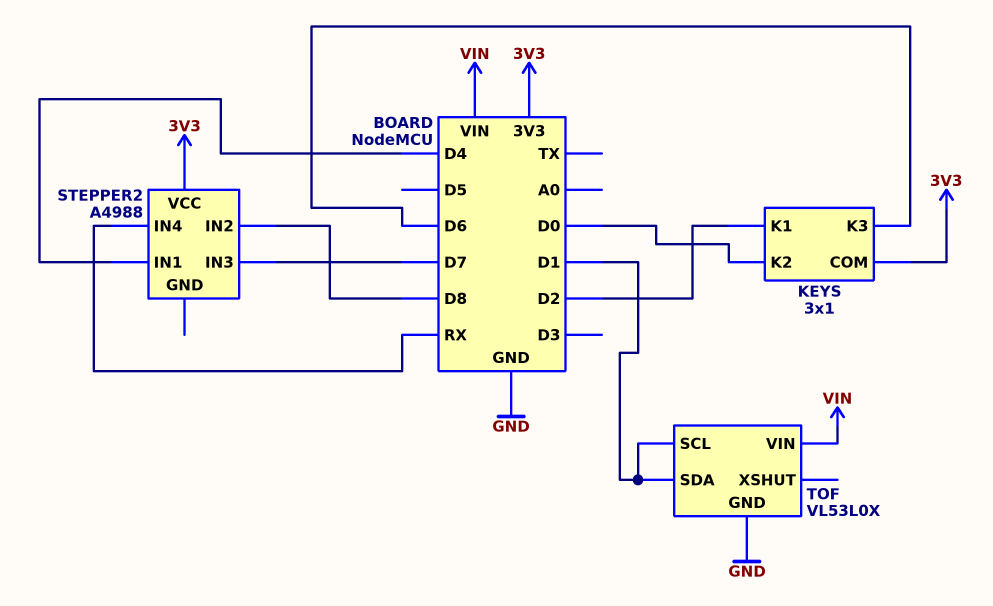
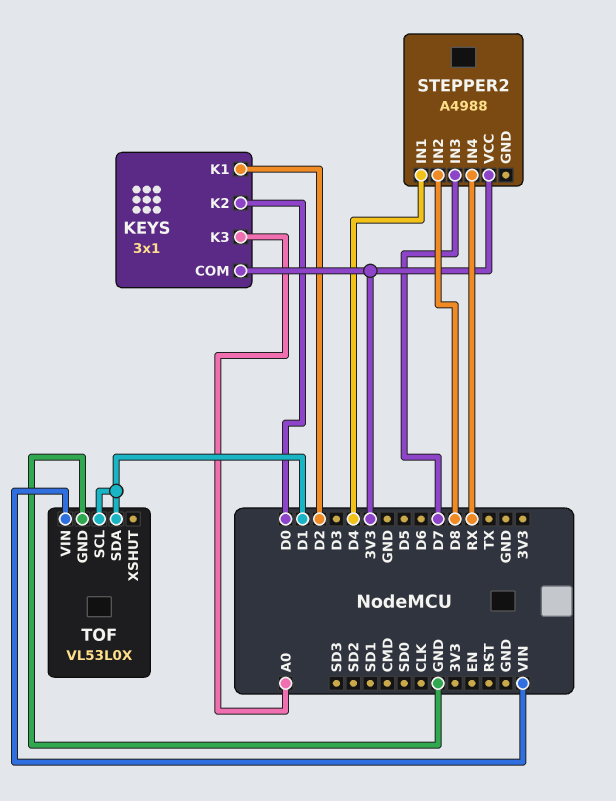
KEYS pin K3: D6 -> A0

